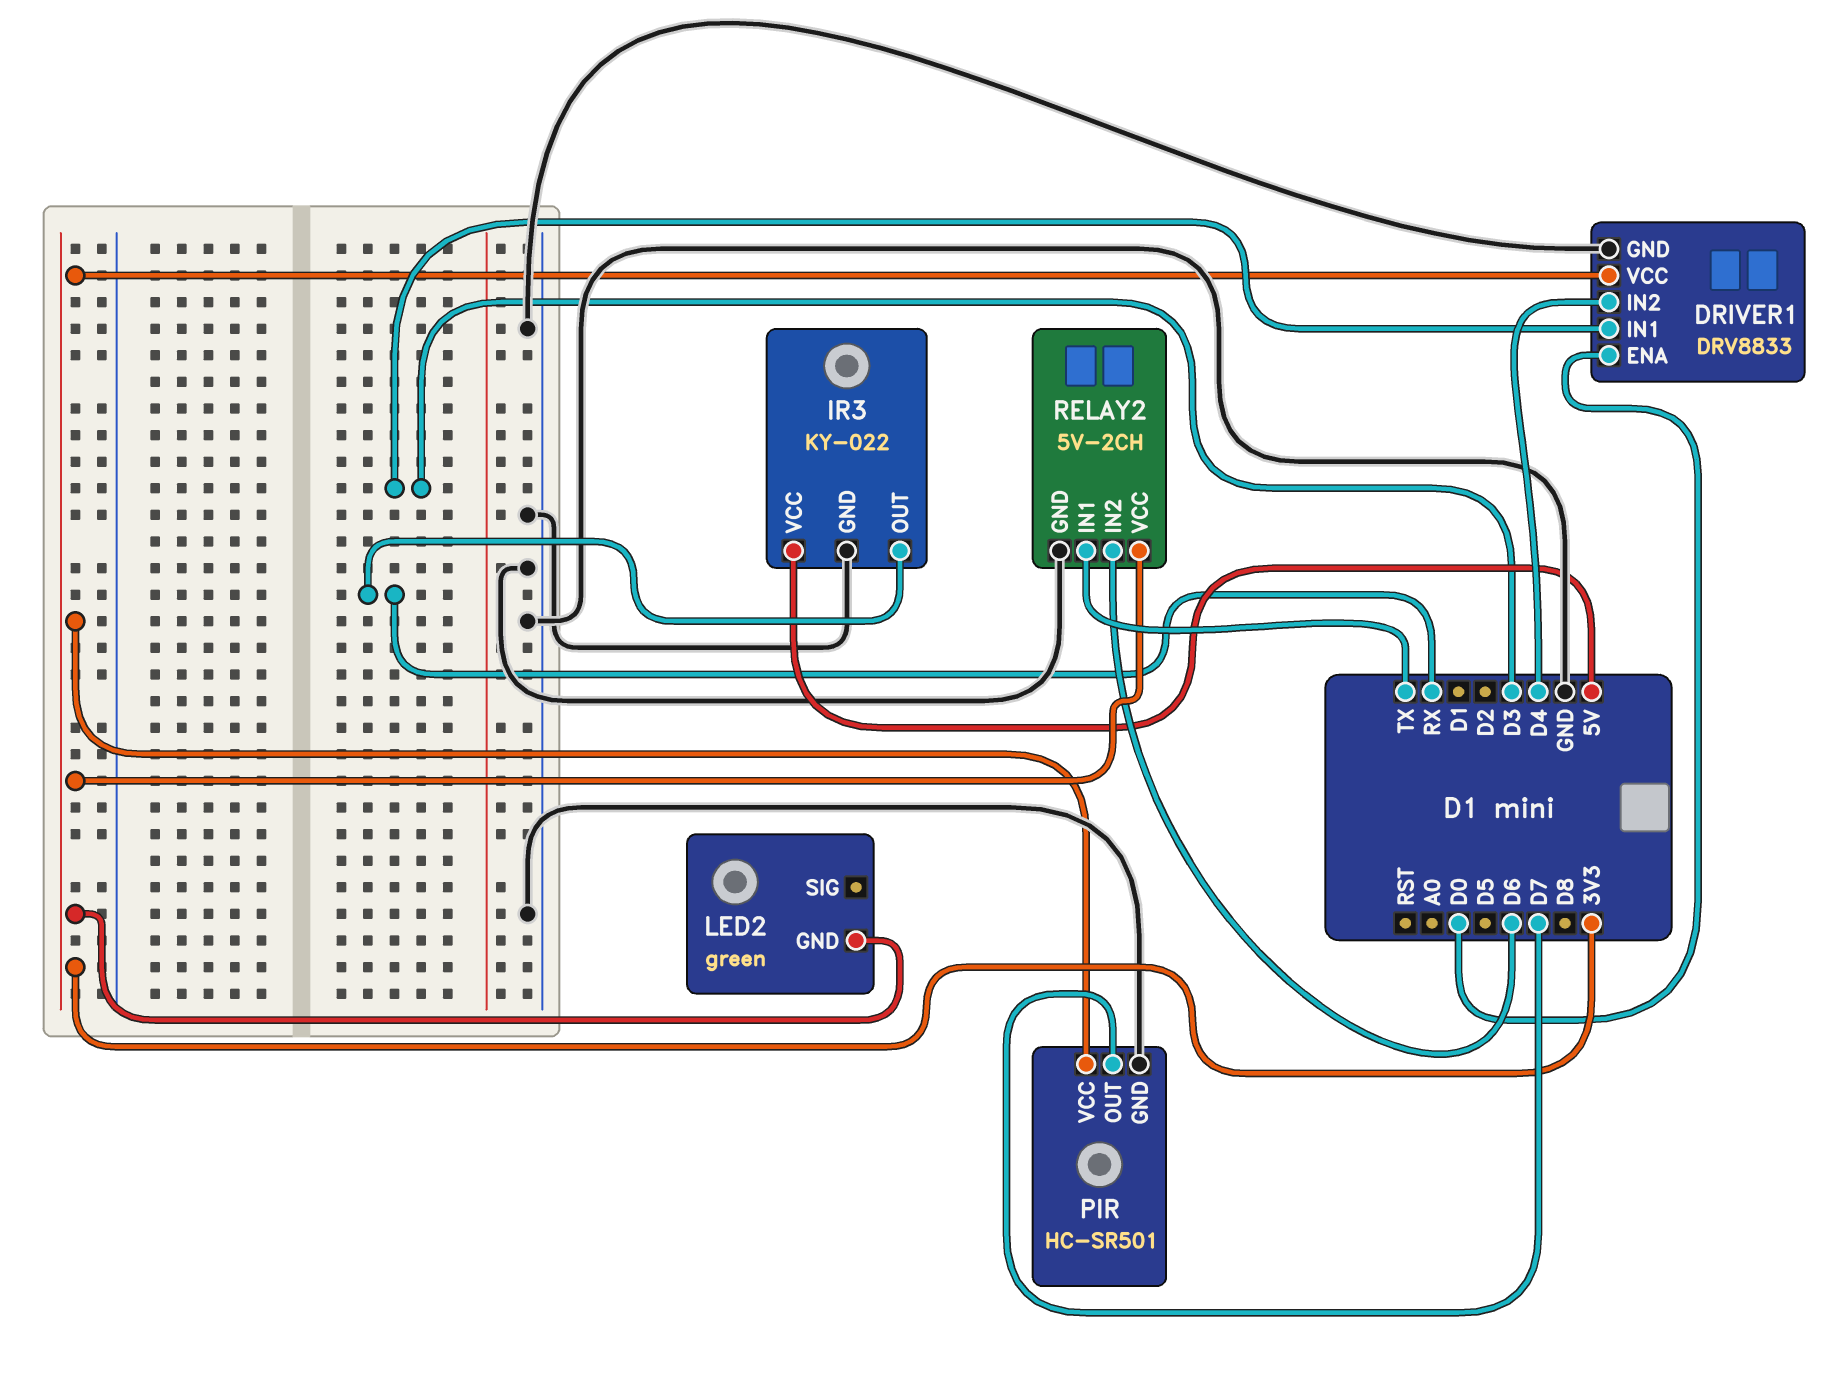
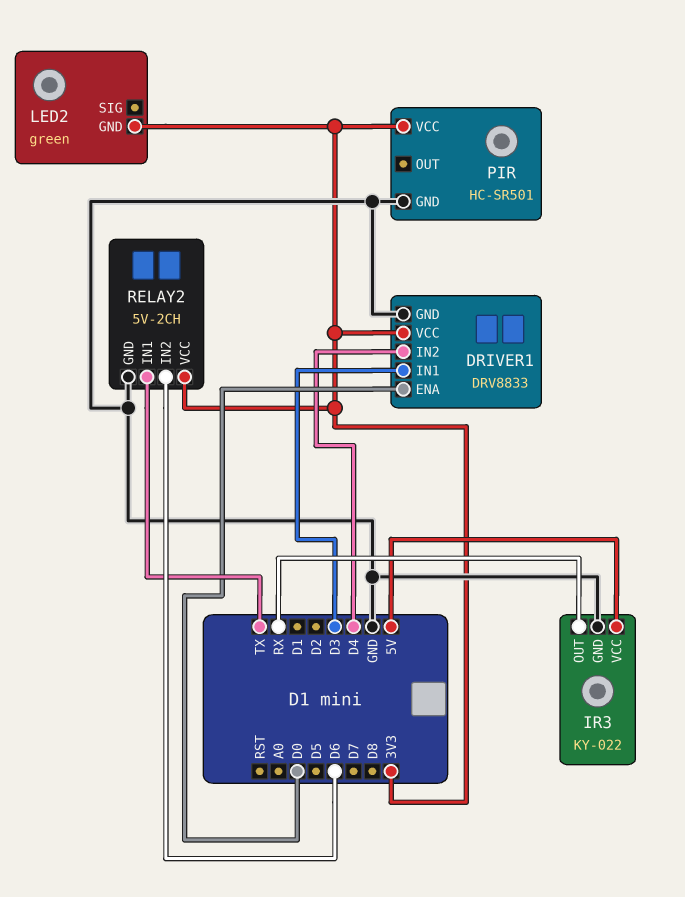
PIR pin OUT: D7 -> none

